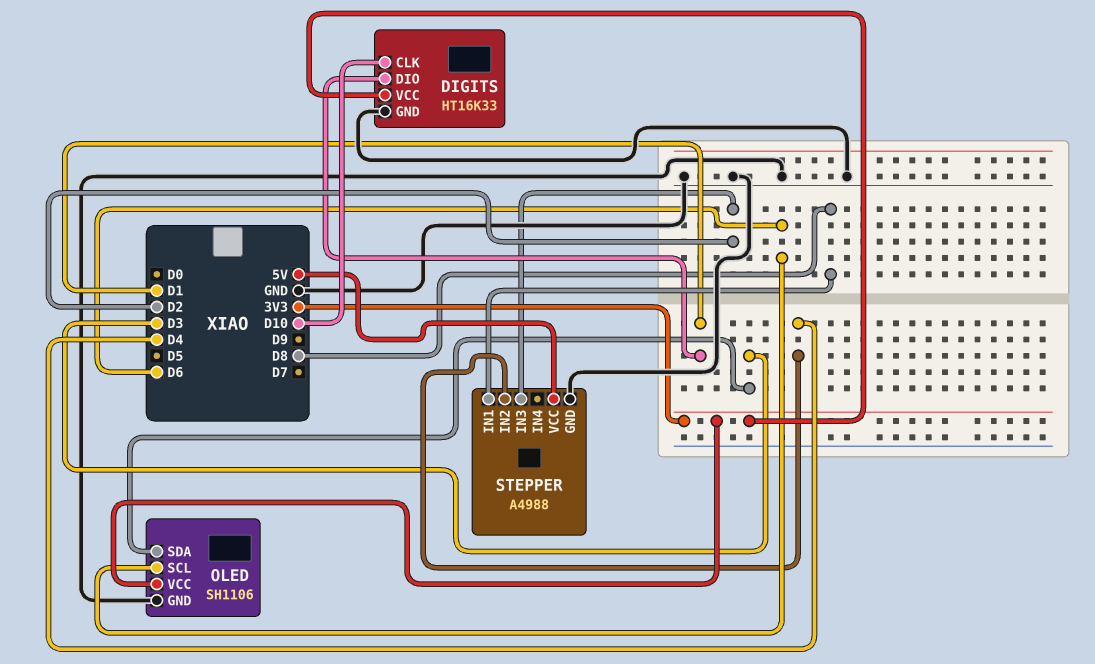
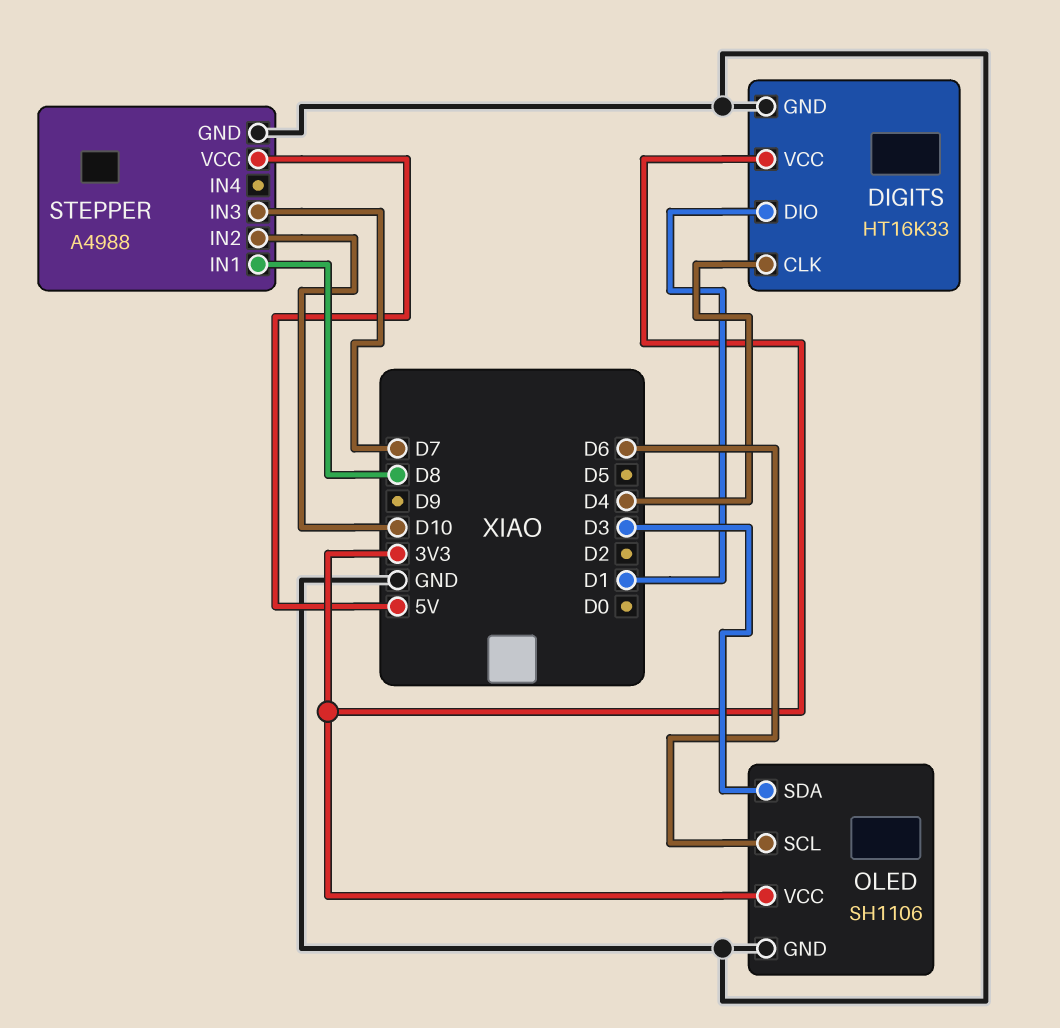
DIGITS pin CLK: D10 -> D4
STEPPER pin IN2: D4 -> D10
STEPPER pin IN3: D2 -> D7

